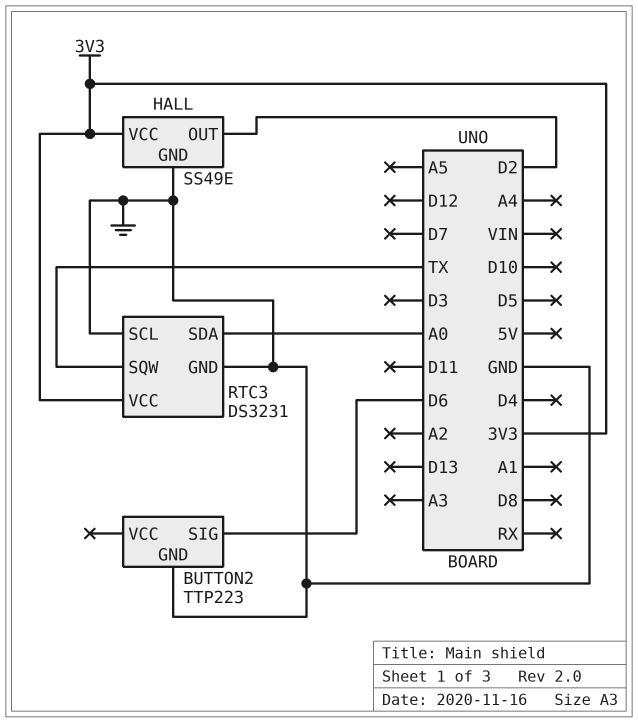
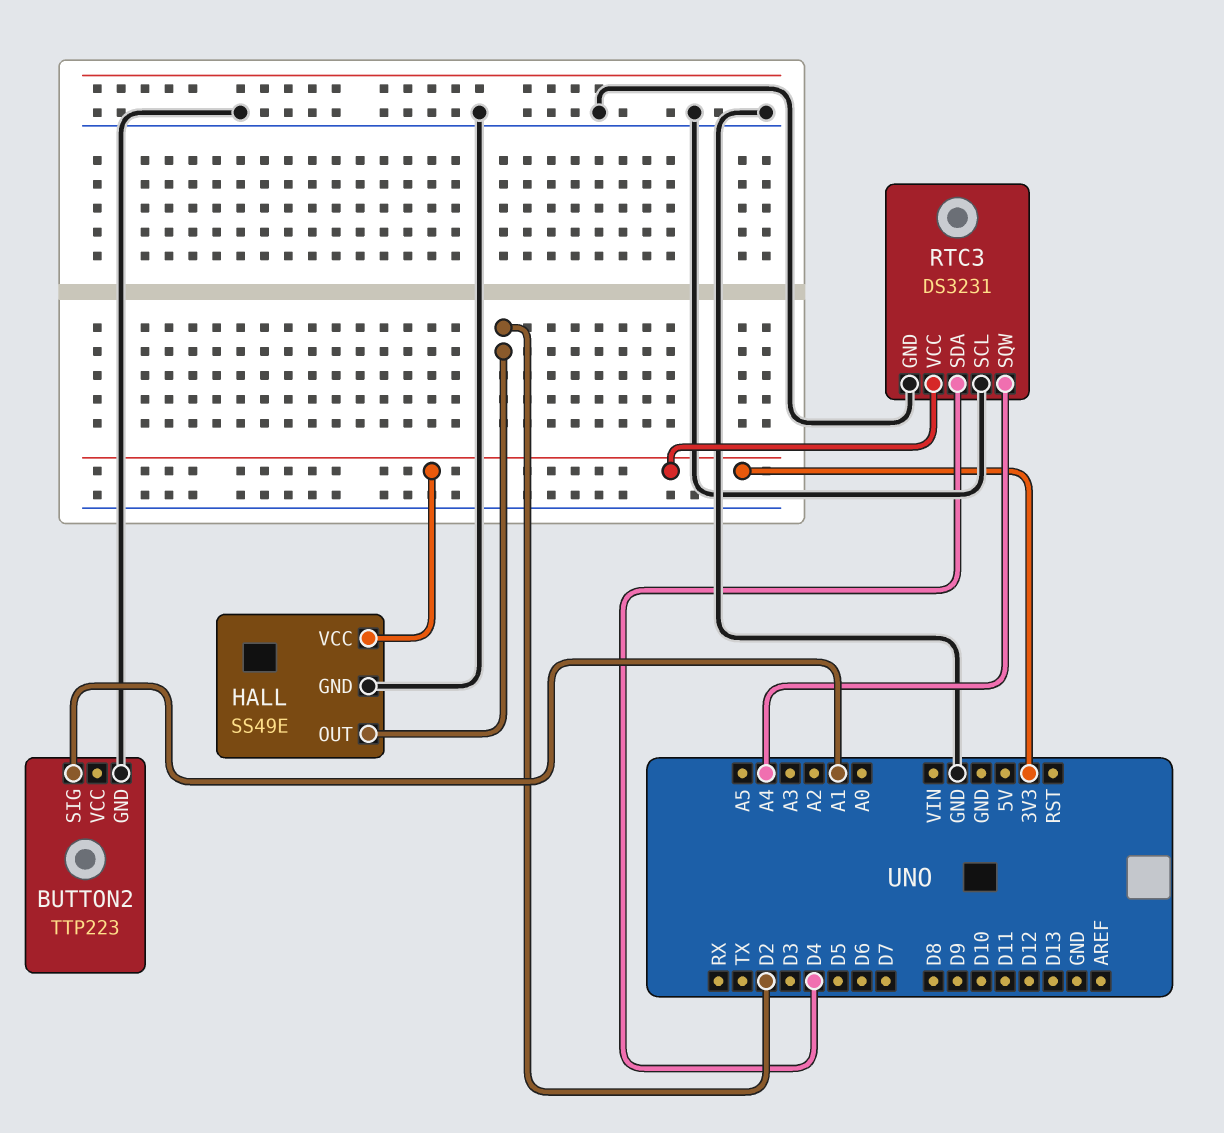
BUTTON2 pin SIG: D6 -> A1
RTC3 pin SDA: A0 -> D4
RTC3 pin SQW: TX -> A4

